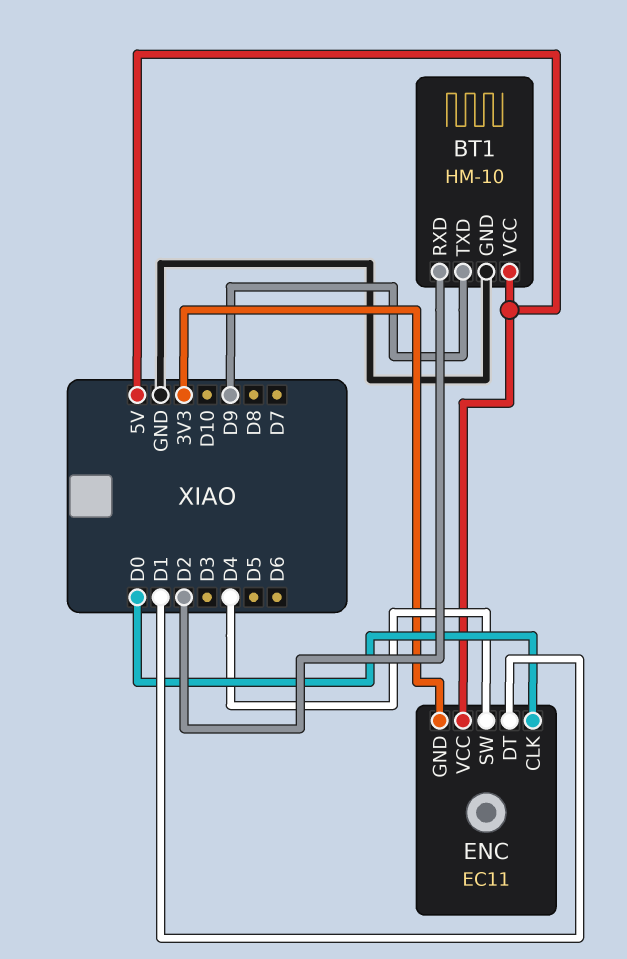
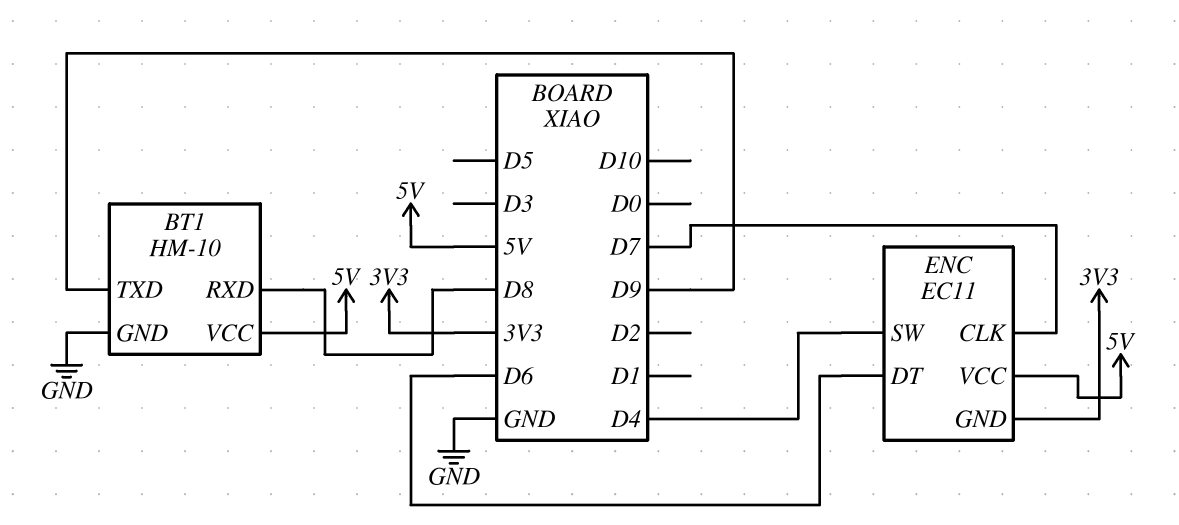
BT1 pin RXD: D2 -> D8
ENC pin CLK: D0 -> D7
ENC pin DT: D1 -> D6

